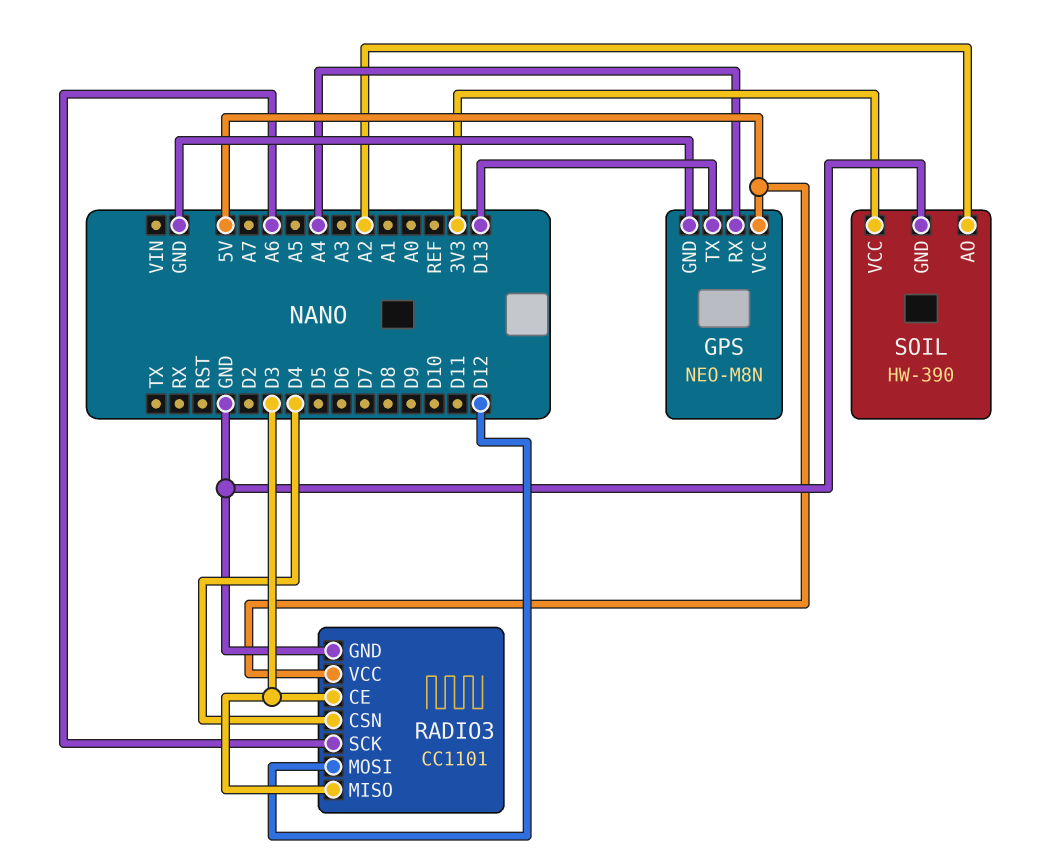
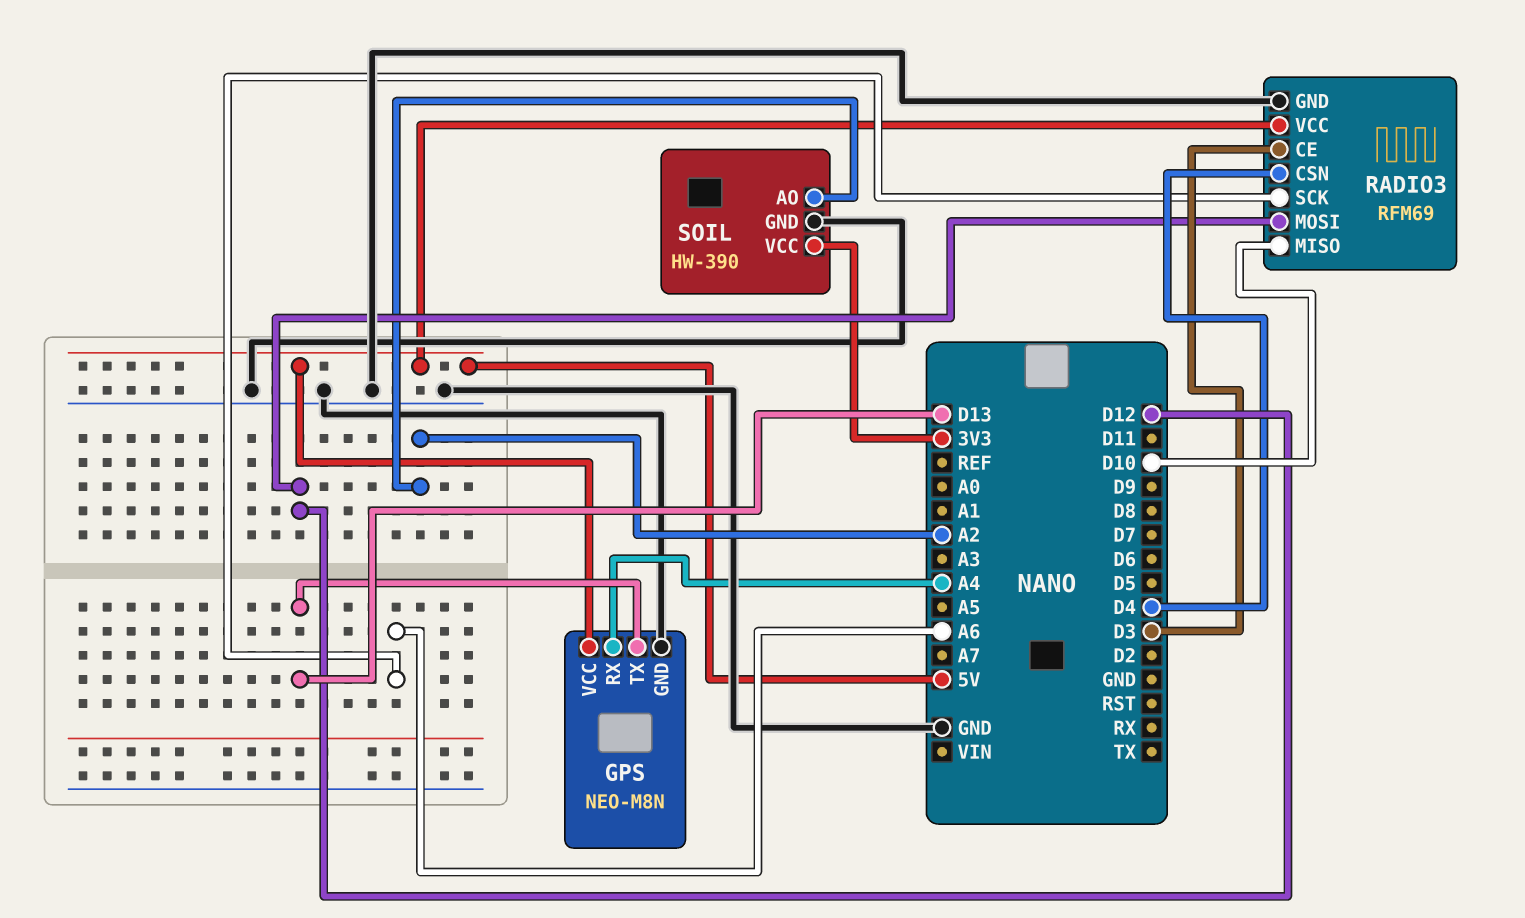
RADIO3: CC1101 -> RFM69
RADIO3 pin MISO: D3 -> D10

